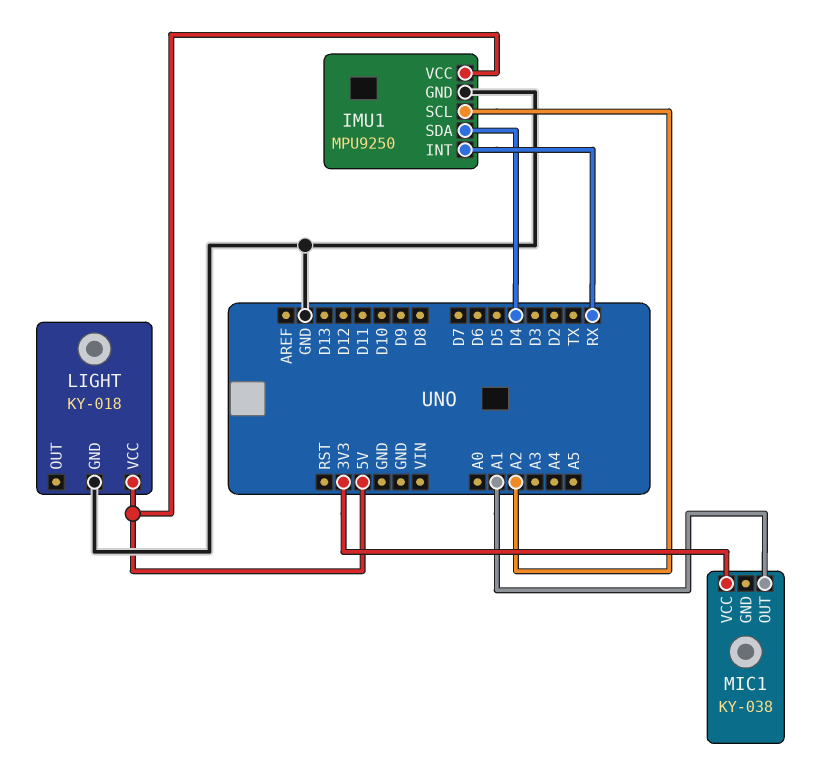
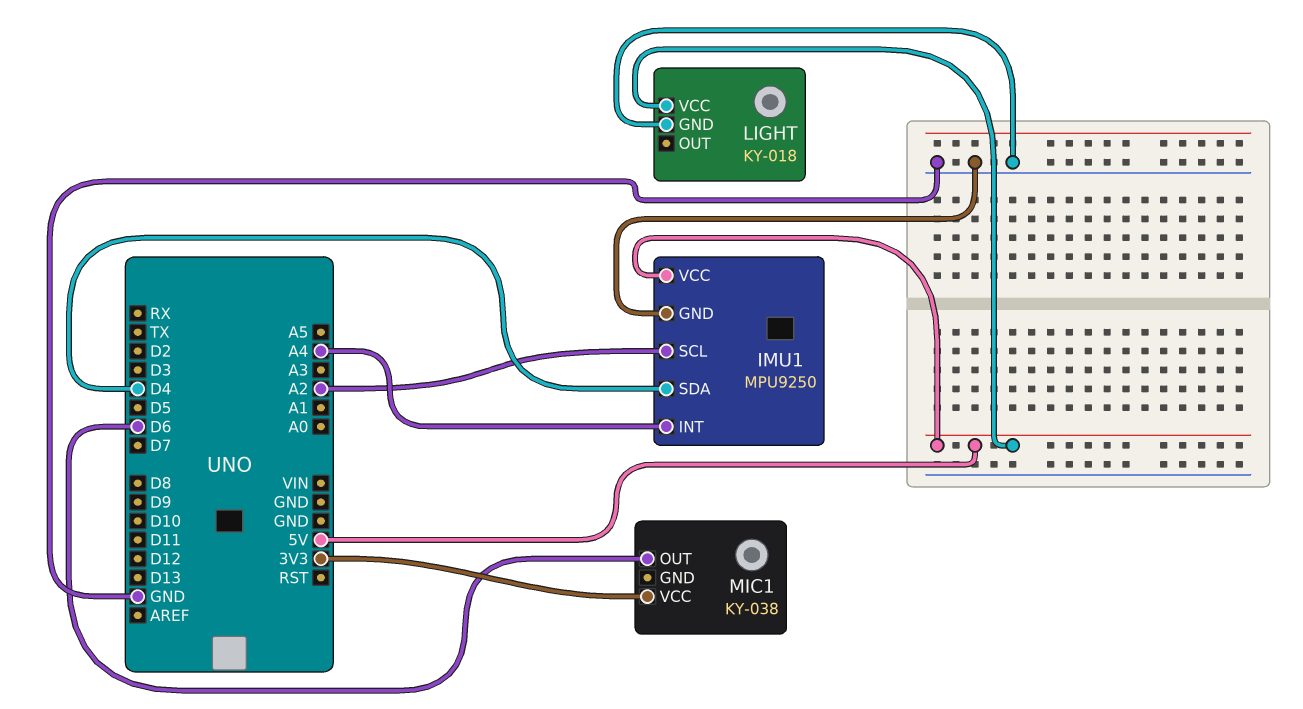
IMU1 pin INT: RX -> A4
MIC1 pin OUT: A1 -> D6

